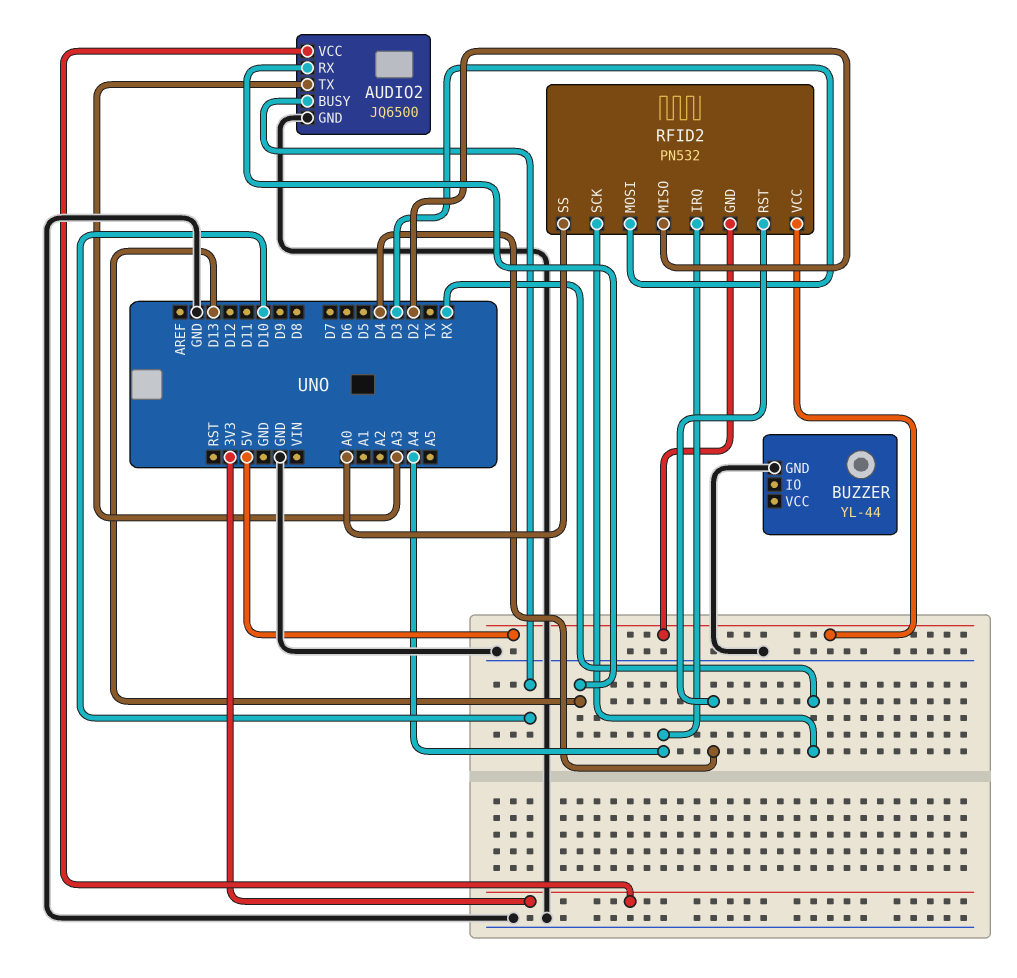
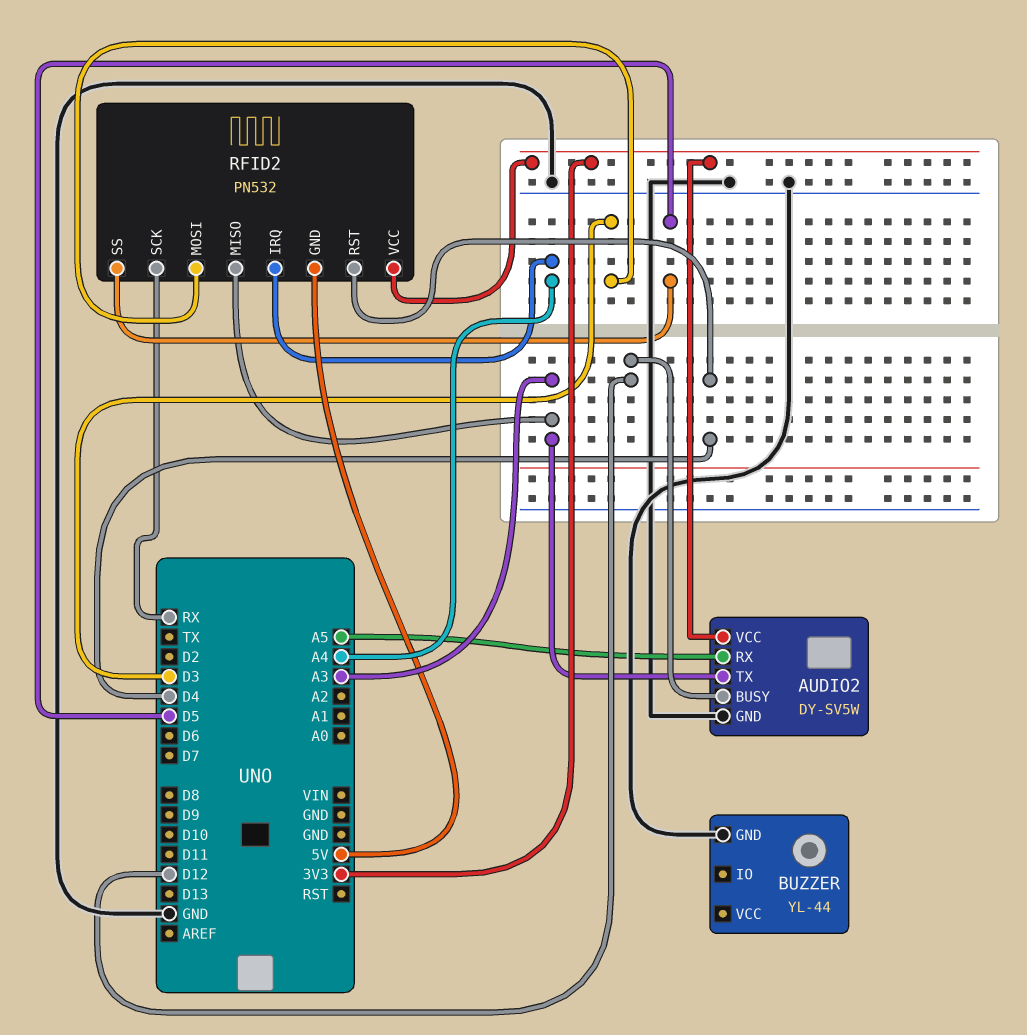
AUDIO2: JQ6500 -> DY-SV5W
AUDIO2 pin BUSY: D10 -> D12
AUDIO2 pin RX: D13 -> A5
RFID2 pin MISO: D2 -> A3
RFID2 pin SS: A0 -> D5
RFID2 pin VCC: 5V -> 3V3

